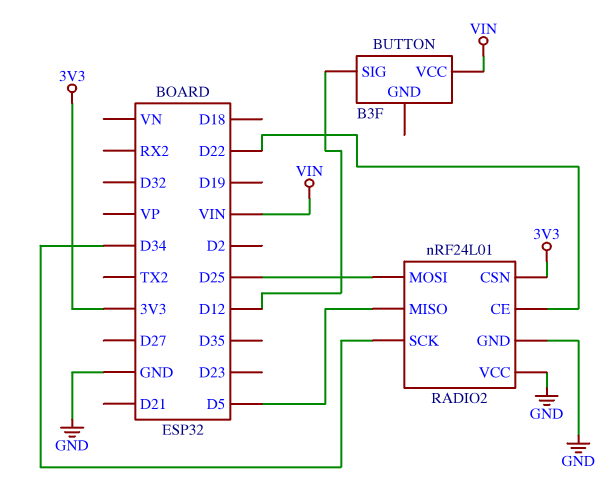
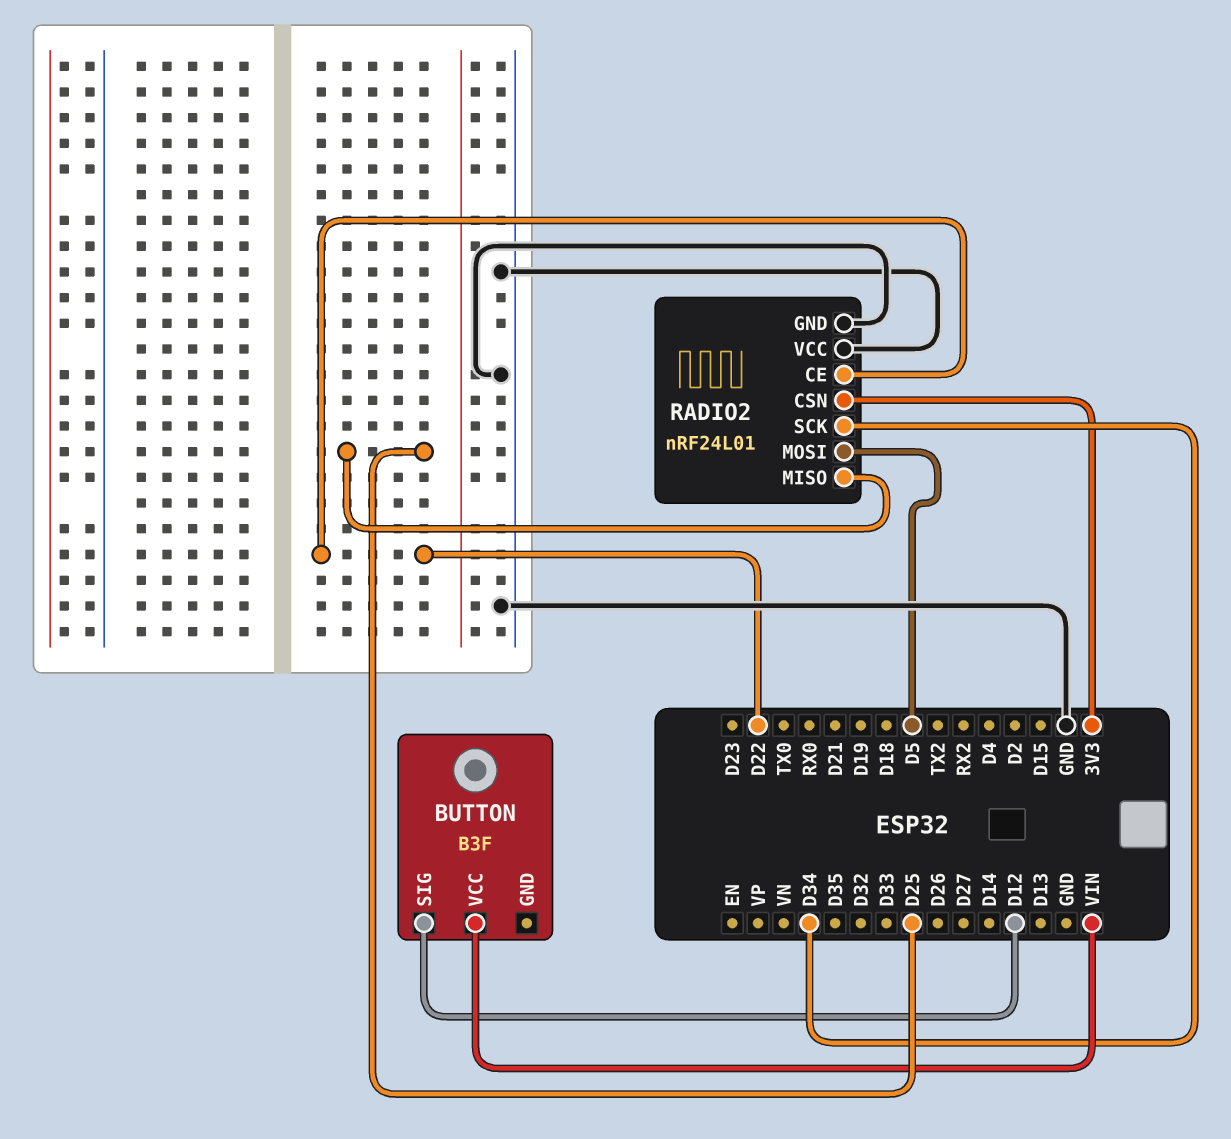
RADIO2 pin MISO: D5 -> D25
RADIO2 pin MOSI: D25 -> D5

